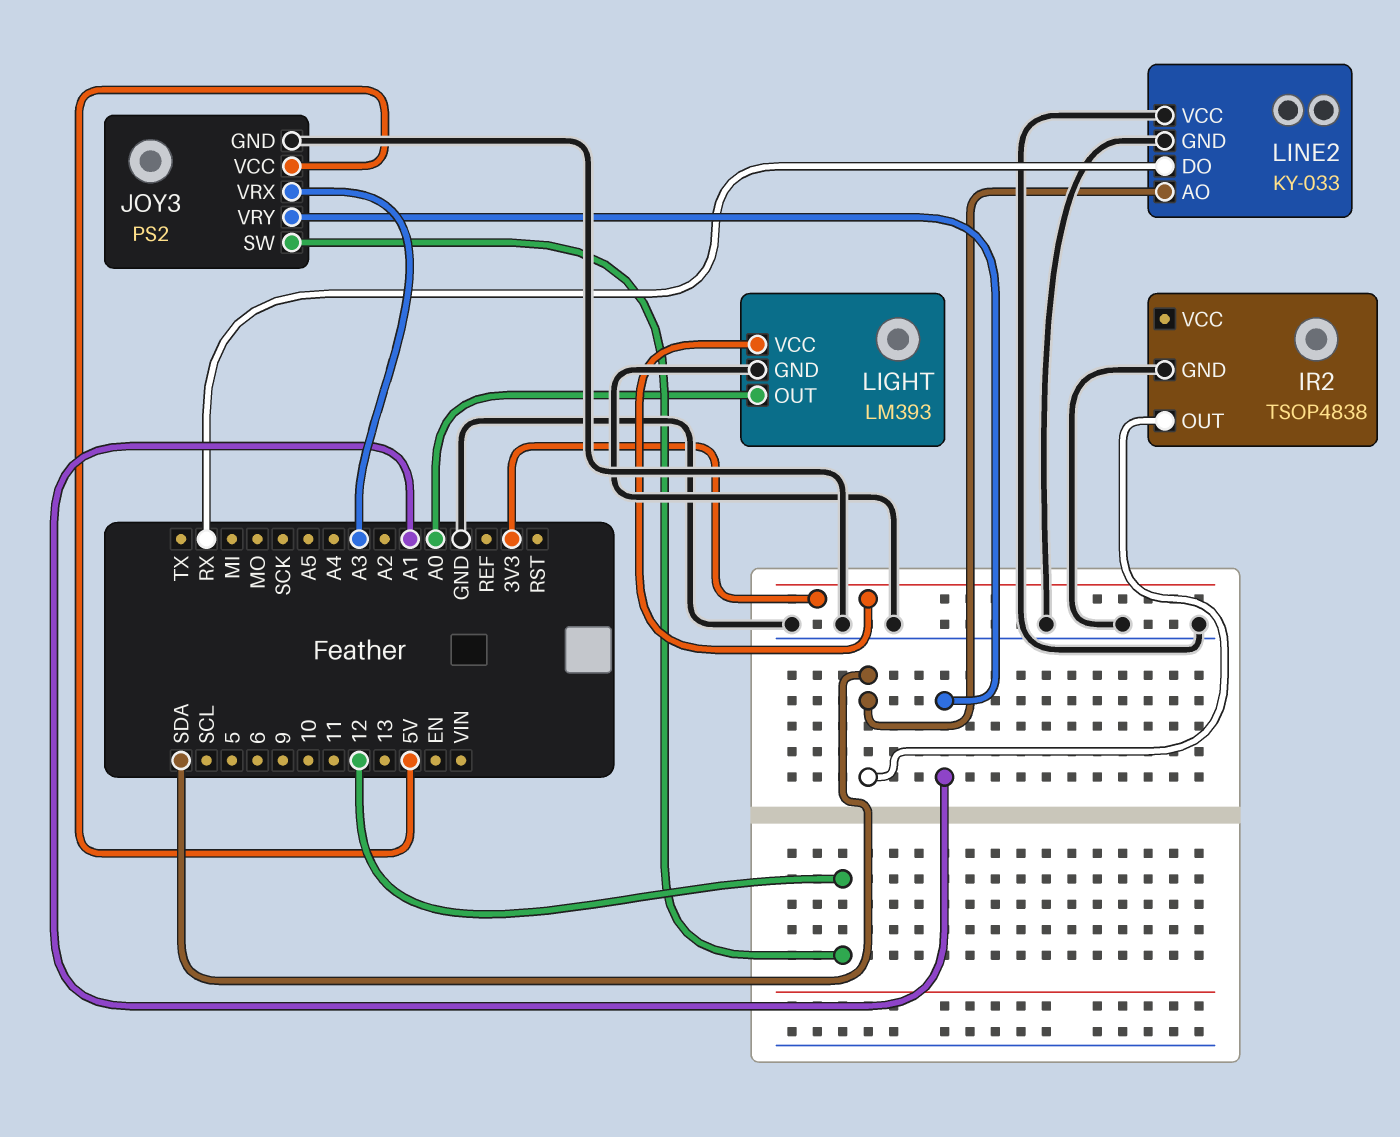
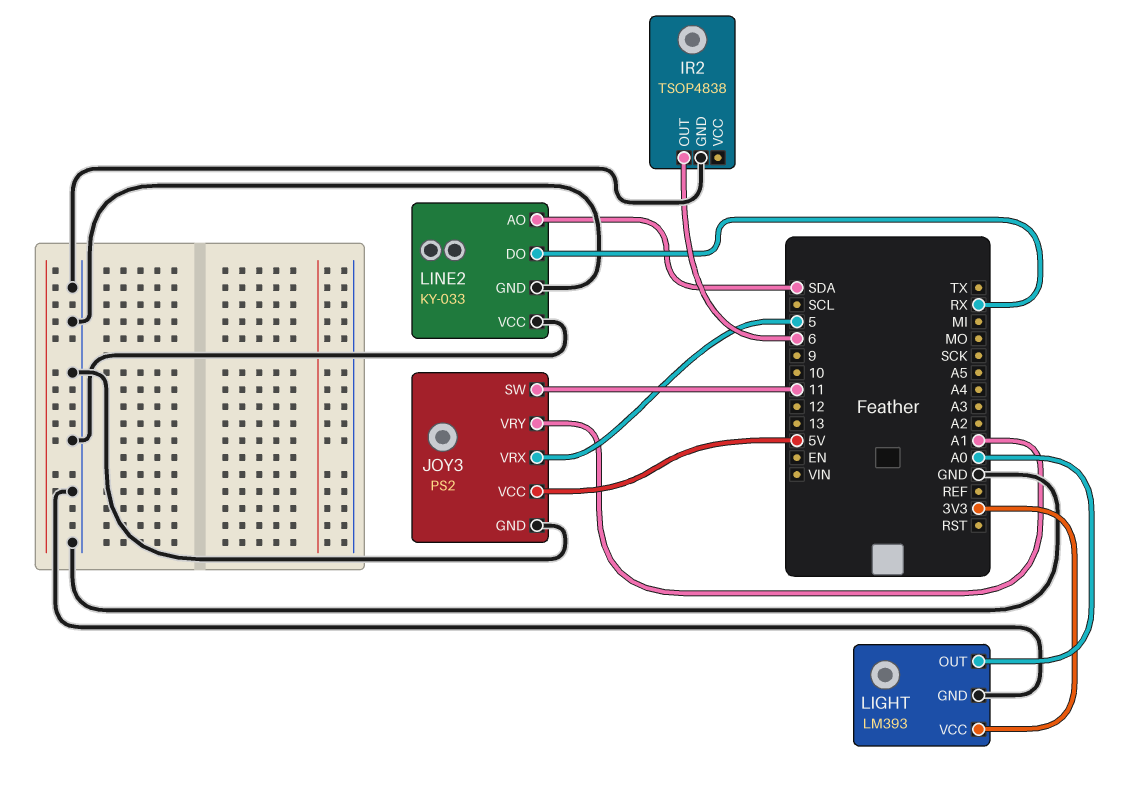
IR2 pin OUT: SDA -> 6
JOY3 pin SW: 12 -> 11
JOY3 pin VRX: A3 -> 5

